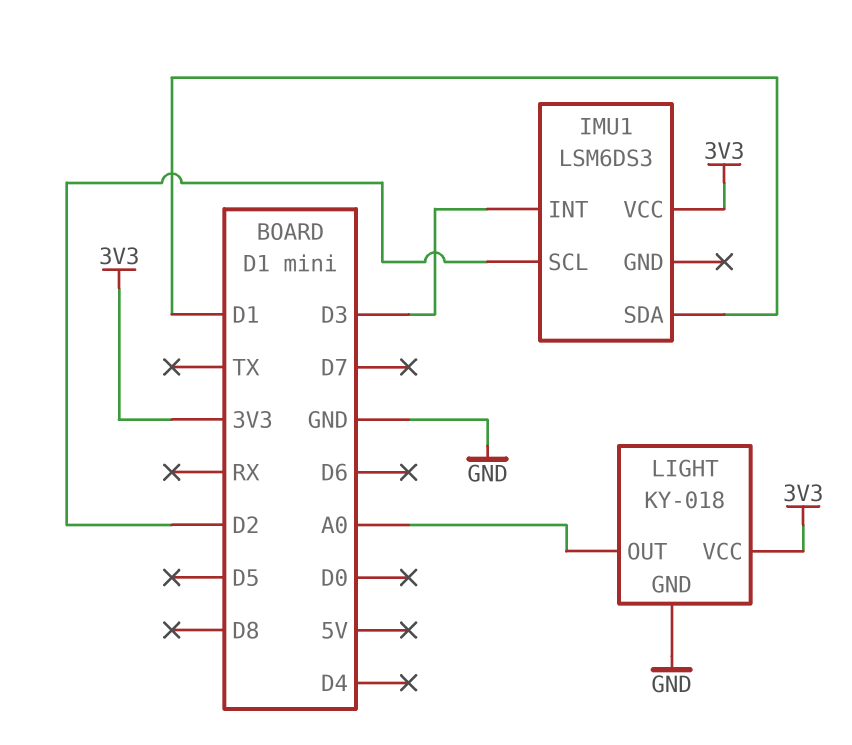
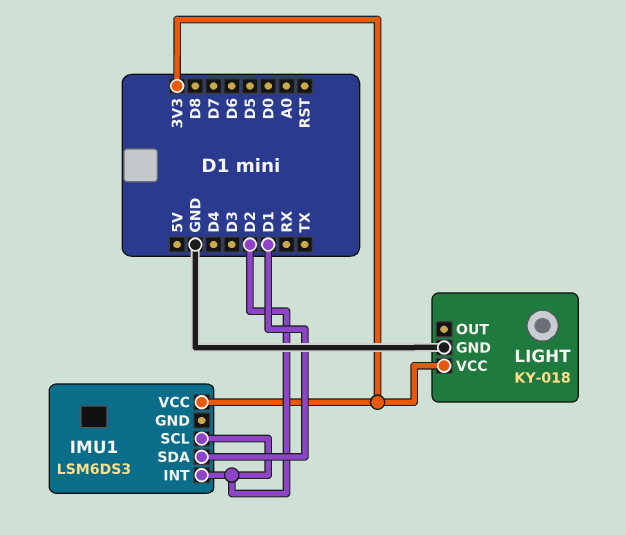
IMU1 pin INT: D3 -> D2
LIGHT pin OUT: A0 -> none

